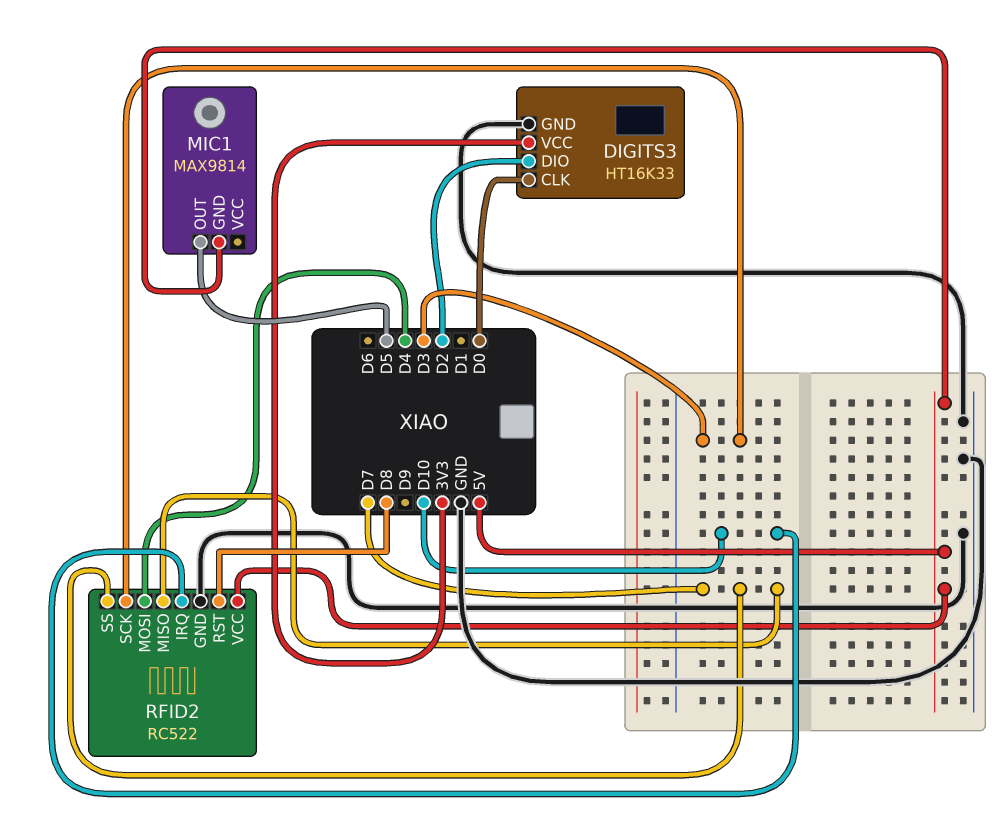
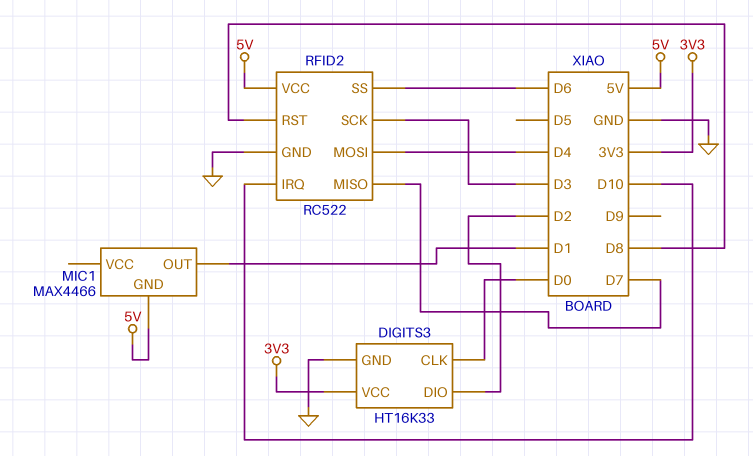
MIC1: MAX9814 -> MAX4466
MIC1 pin OUT: D5 -> D1
RFID2 pin SS: D7 -> D6

